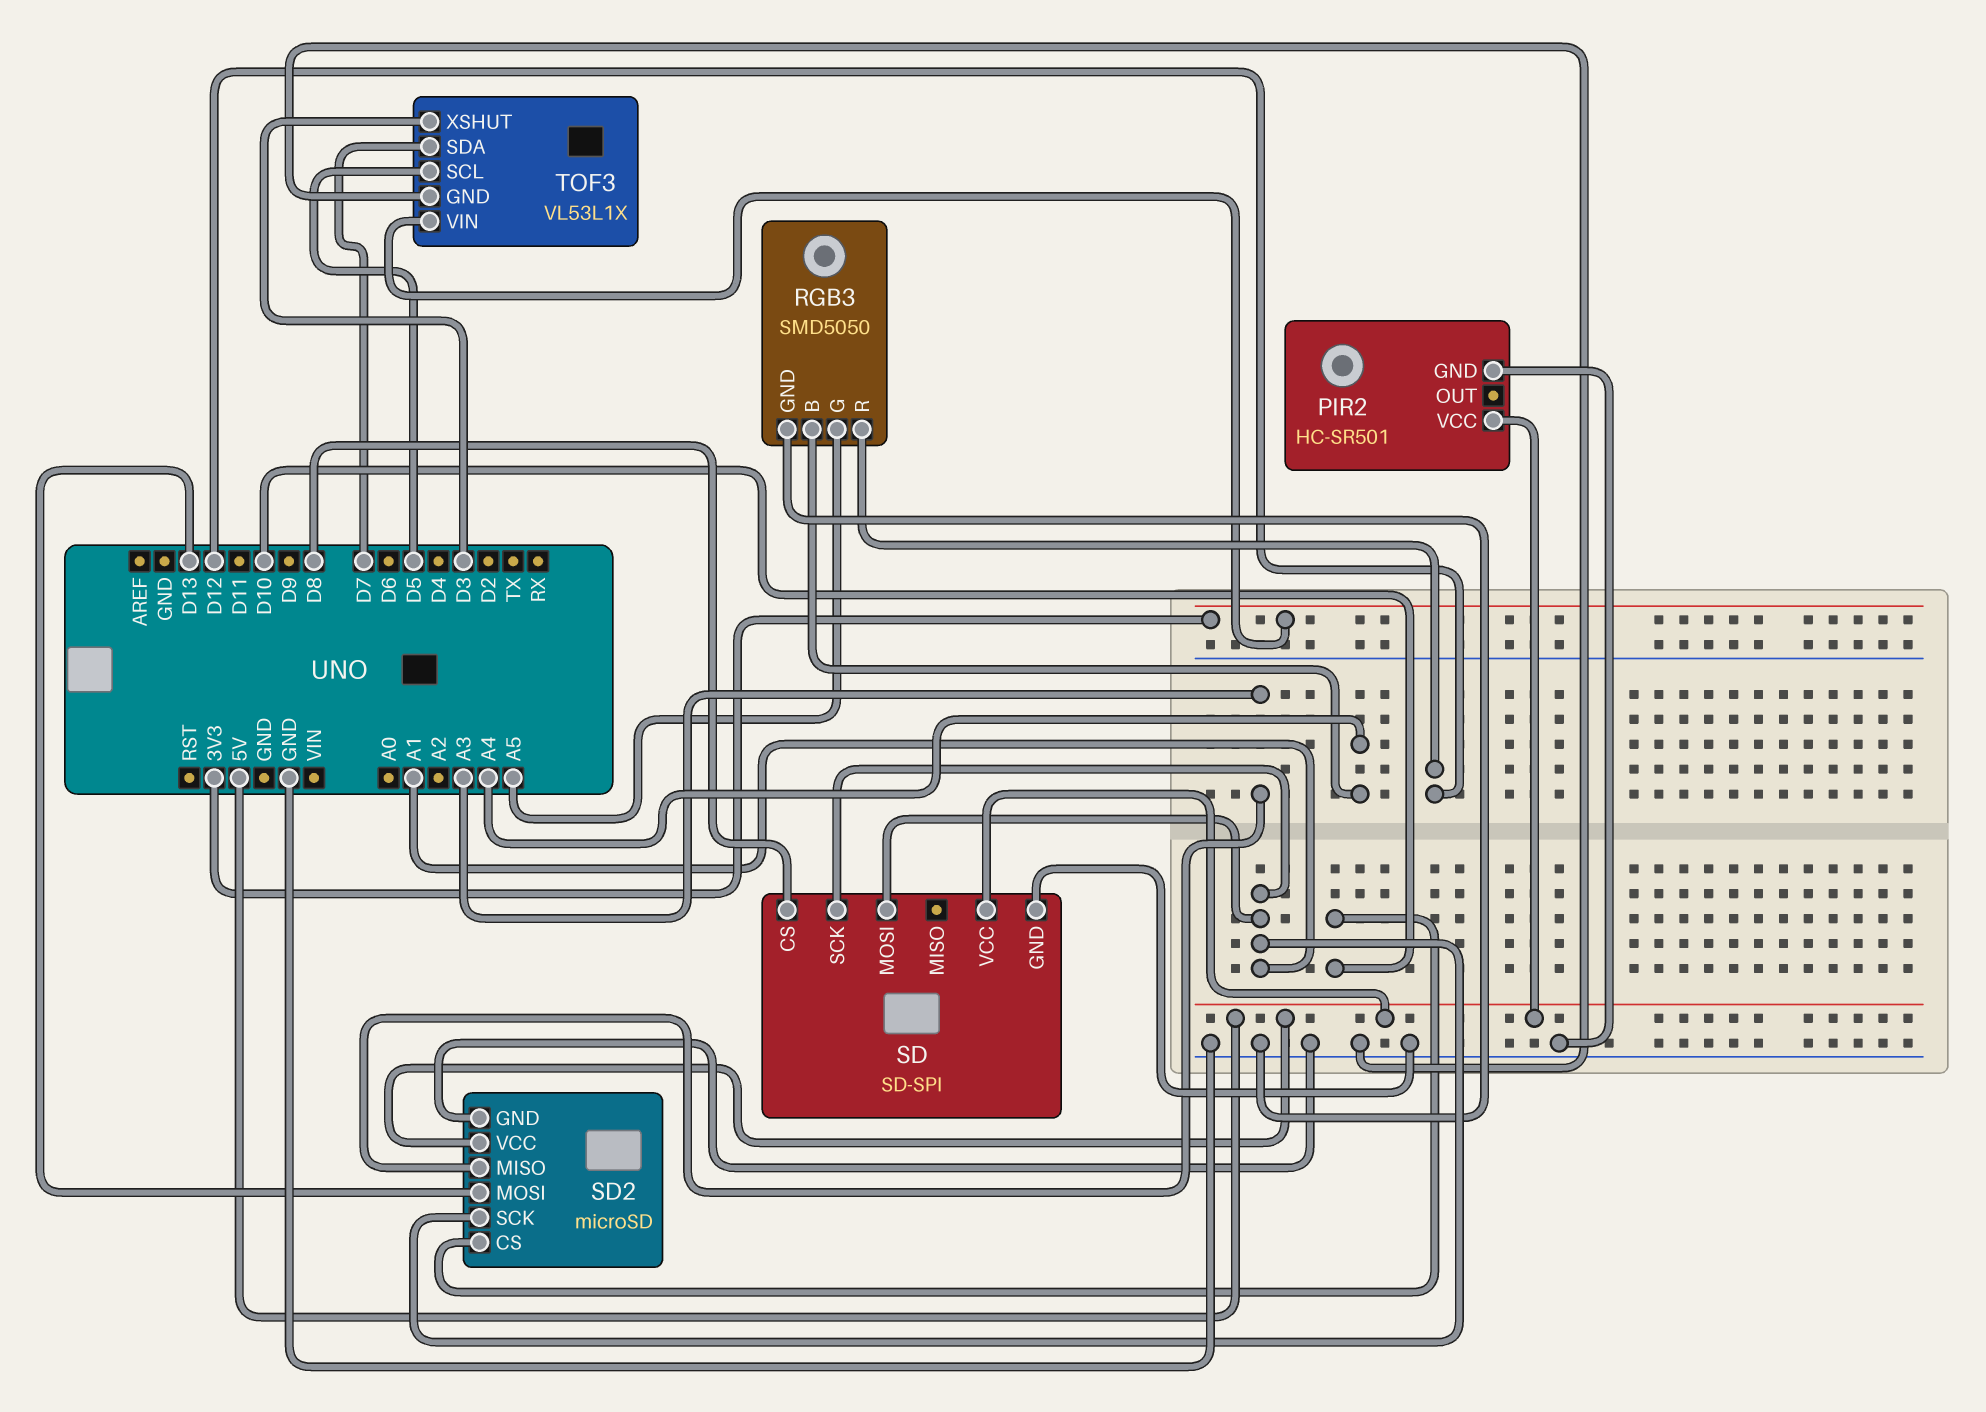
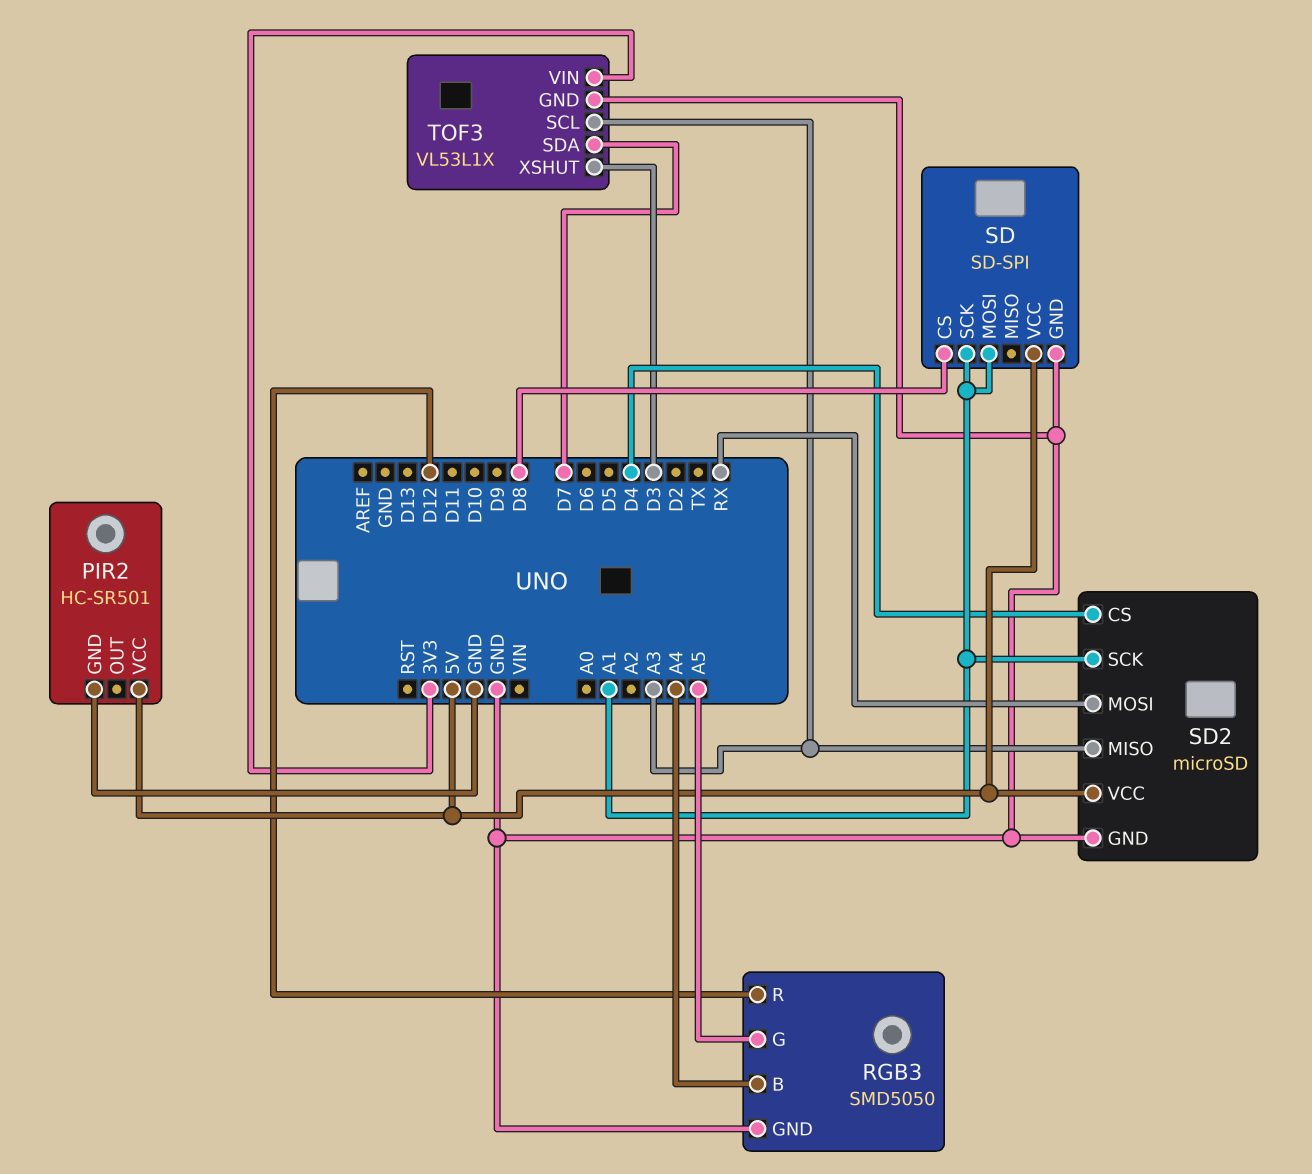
SD2 pin CS: D10 -> D4
SD2 pin MOSI: D13 -> RX
TOF3 pin SCL: D5 -> A3

